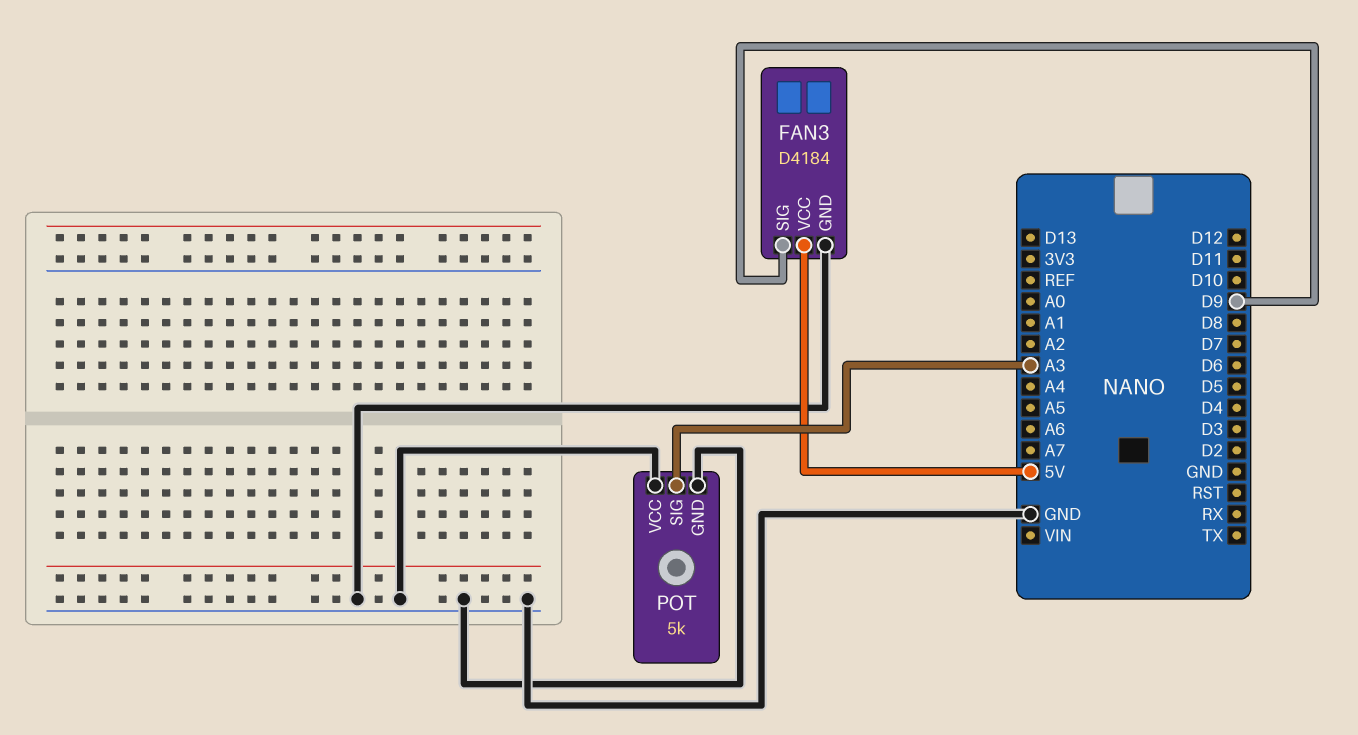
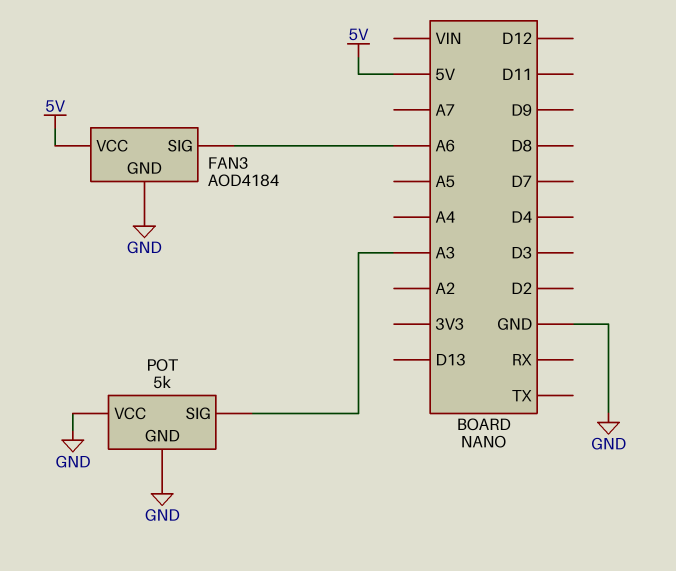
FAN3: D4184 -> AOD4184
FAN3 pin SIG: D9 -> A6

